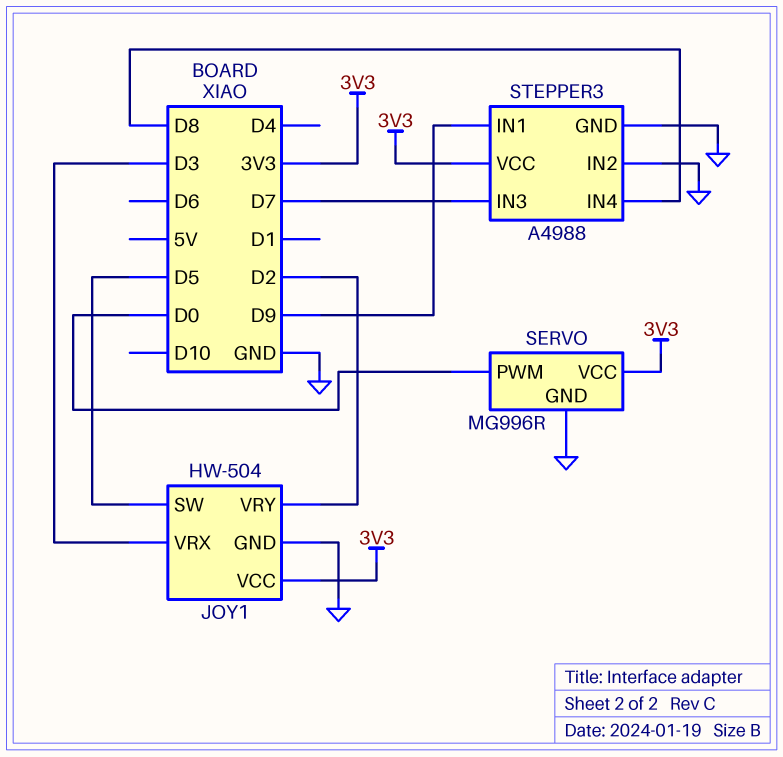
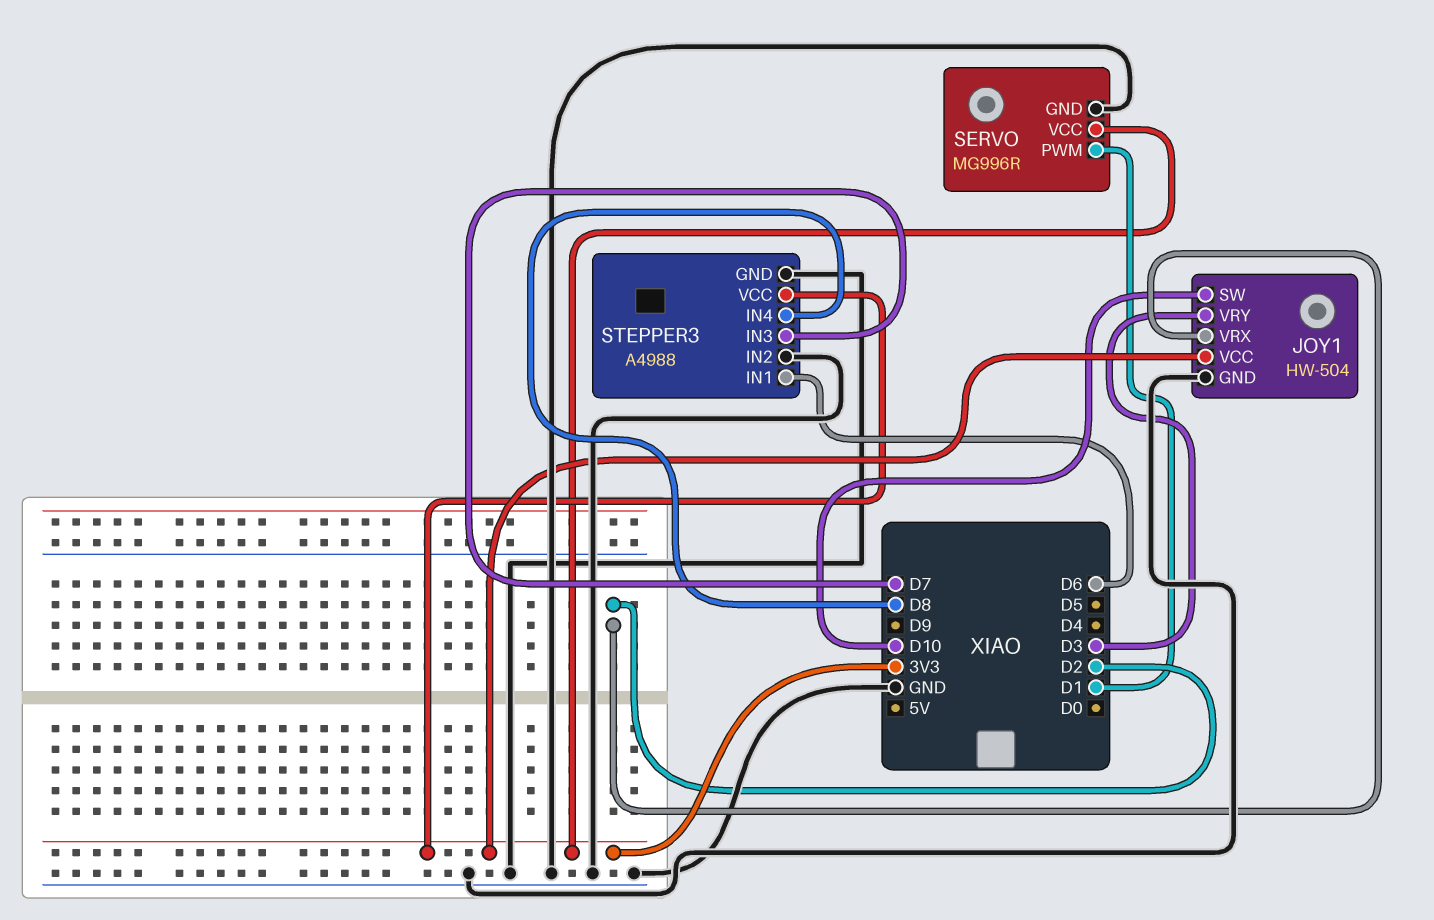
JOY1 pin SW: D5 -> D10
JOY1 pin VRX: D3 -> D2
JOY1 pin VRY: D2 -> D3
SERVO pin PWM: D0 -> D1
STEPPER3 pin IN1: D9 -> D6

